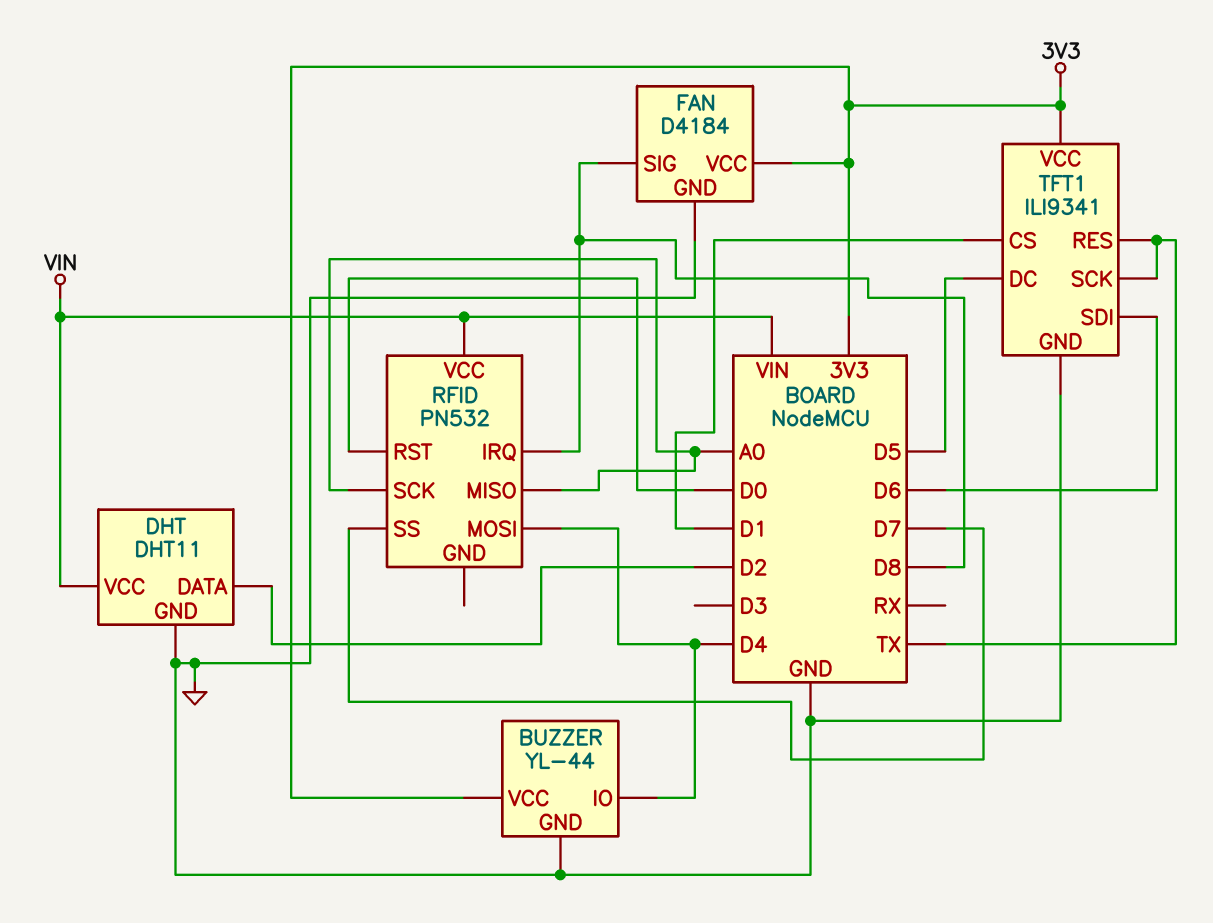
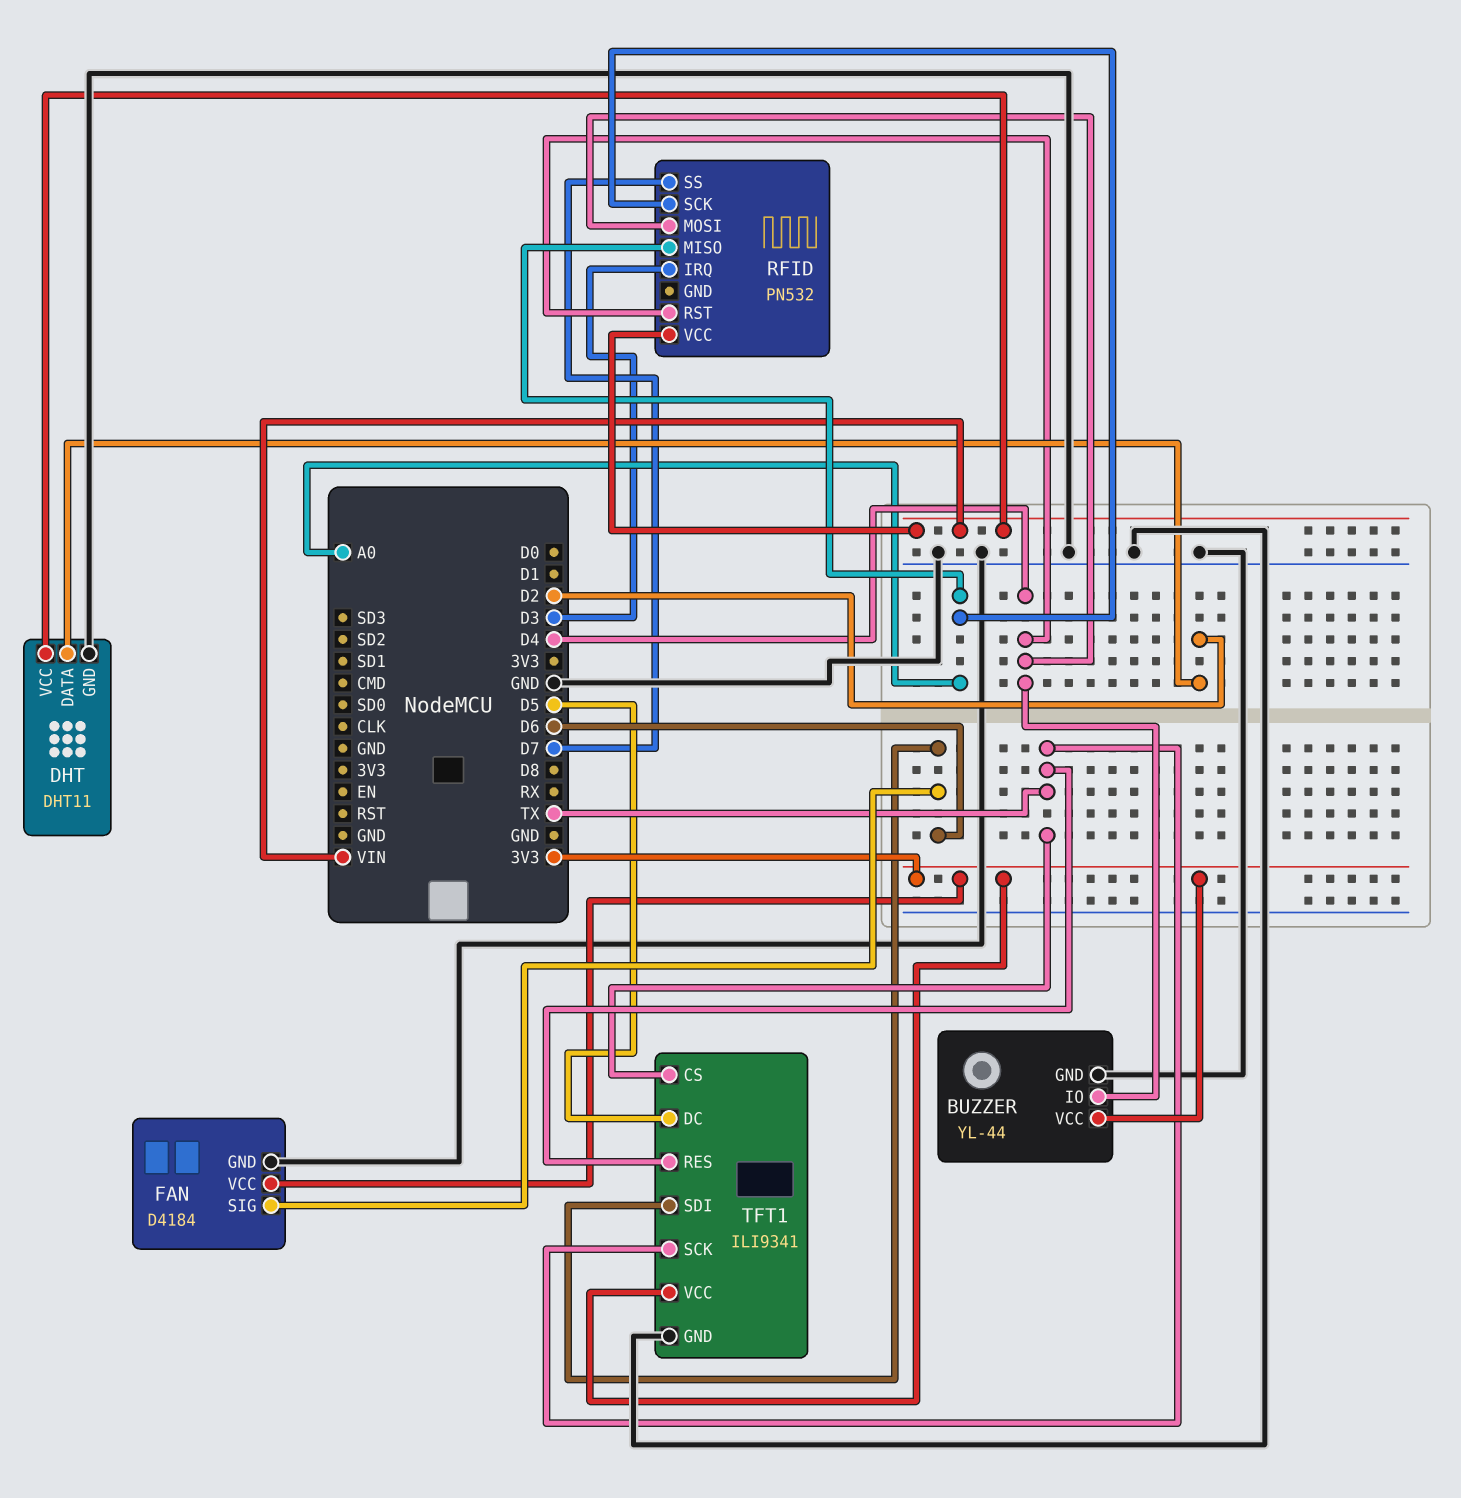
FAN pin SIG: D8 -> D6
RFID pin IRQ: D8 -> D3
RFID pin RST: D0 -> D4
TFT1 pin CS: D1 -> TX

